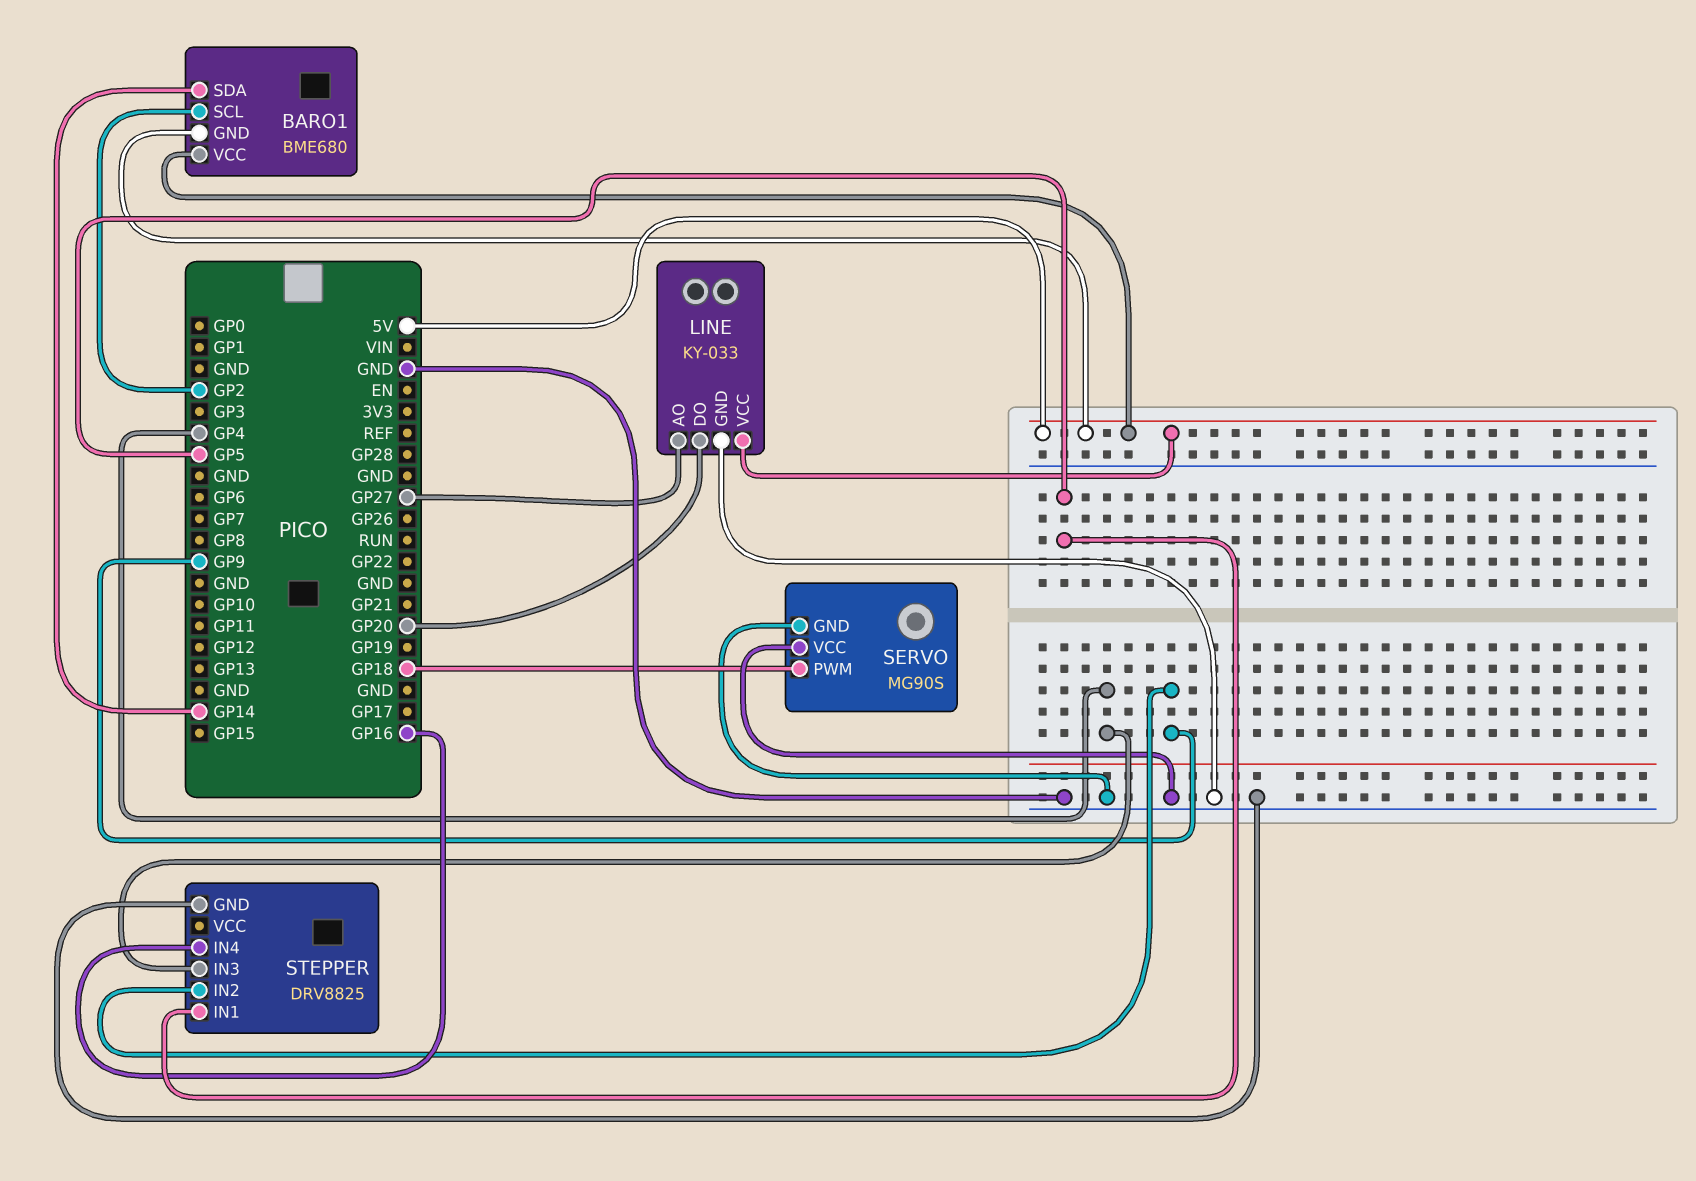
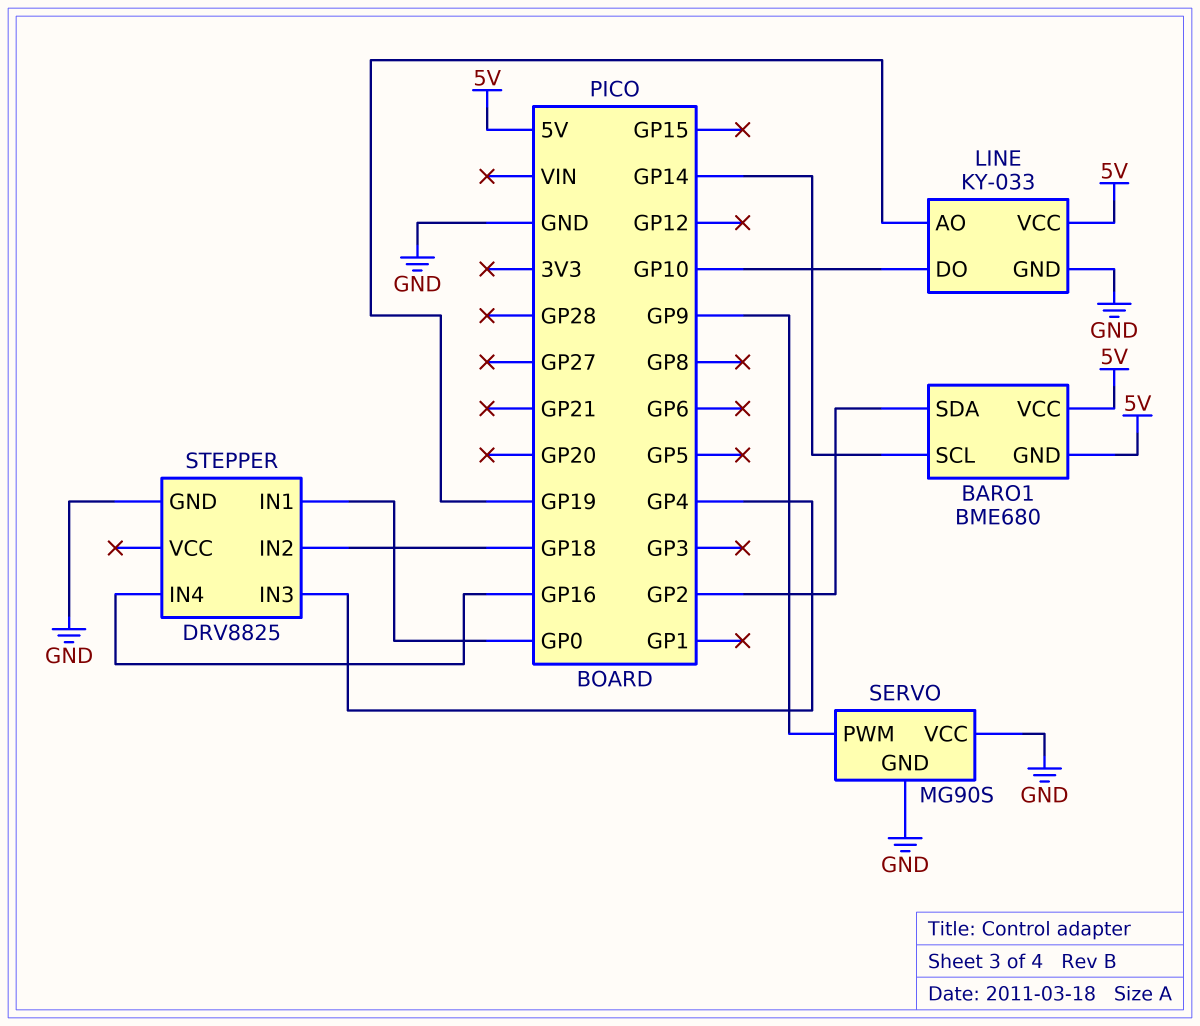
BARO1 pin SCL: GP2 -> GP14
BARO1 pin SDA: GP14 -> GP2
LINE pin AO: GP27 -> GP19
LINE pin DO: GP20 -> GP10
SERVO pin PWM: GP18 -> GP9
STEPPER pin IN1: GP5 -> GP0
STEPPER pin IN2: GP9 -> GP18

